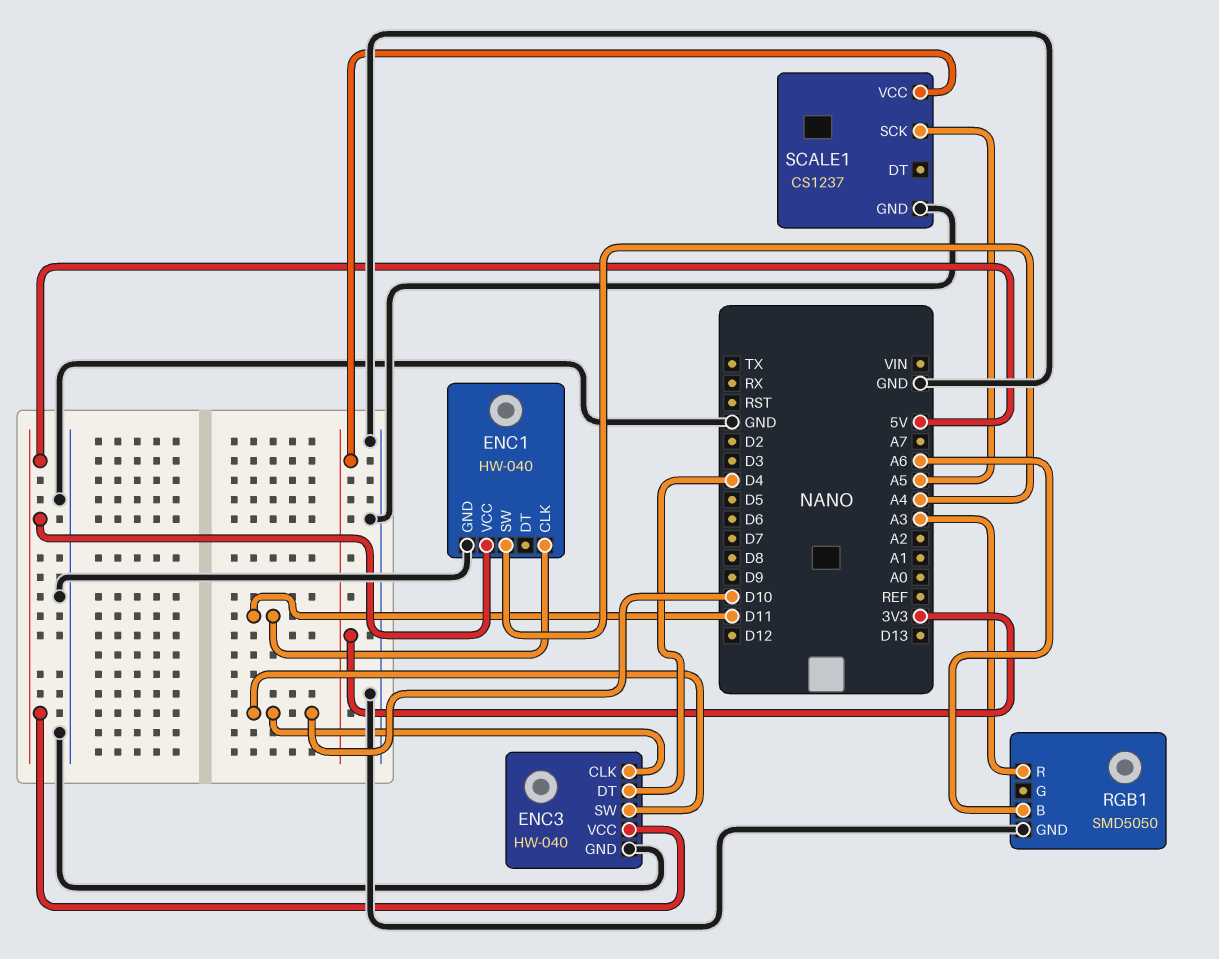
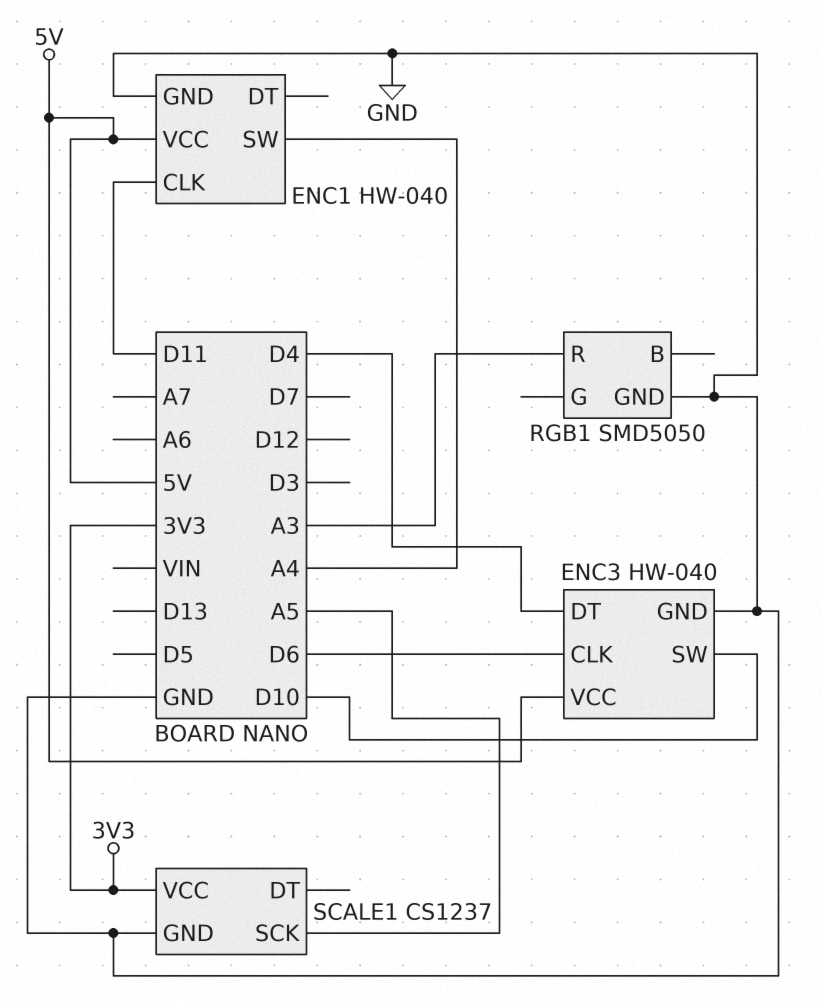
ENC3 pin CLK: D10 -> D6
RGB1 pin B: A6 -> none

